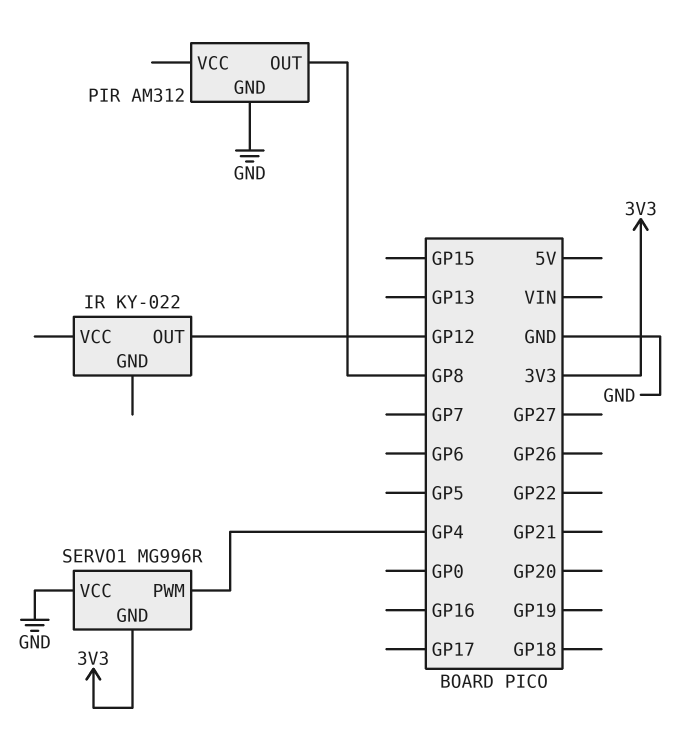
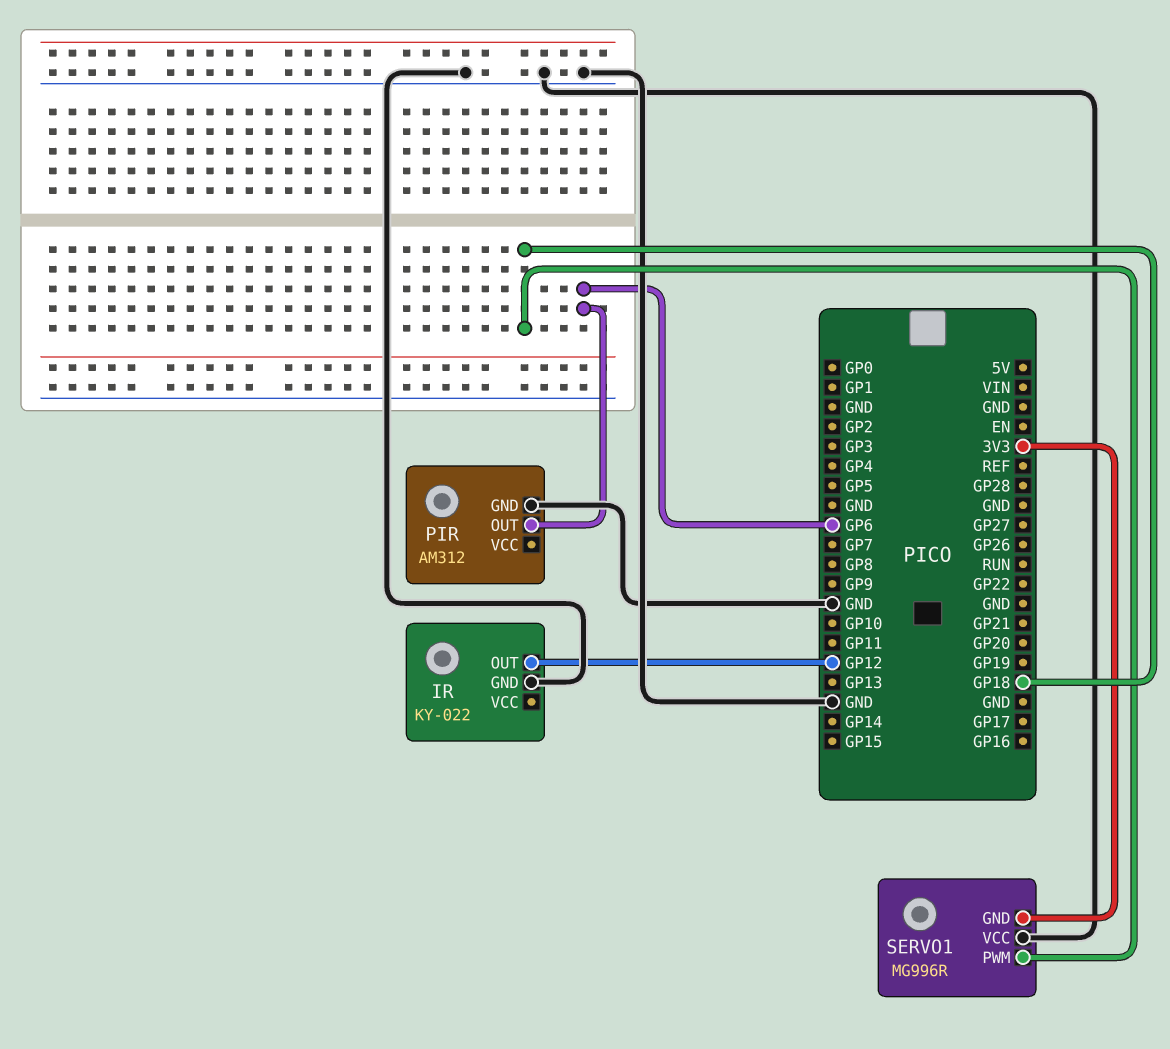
IR pin GND: none -> GND
PIR pin OUT: GP8 -> GP6
SERVO1 pin PWM: GP4 -> GP18

